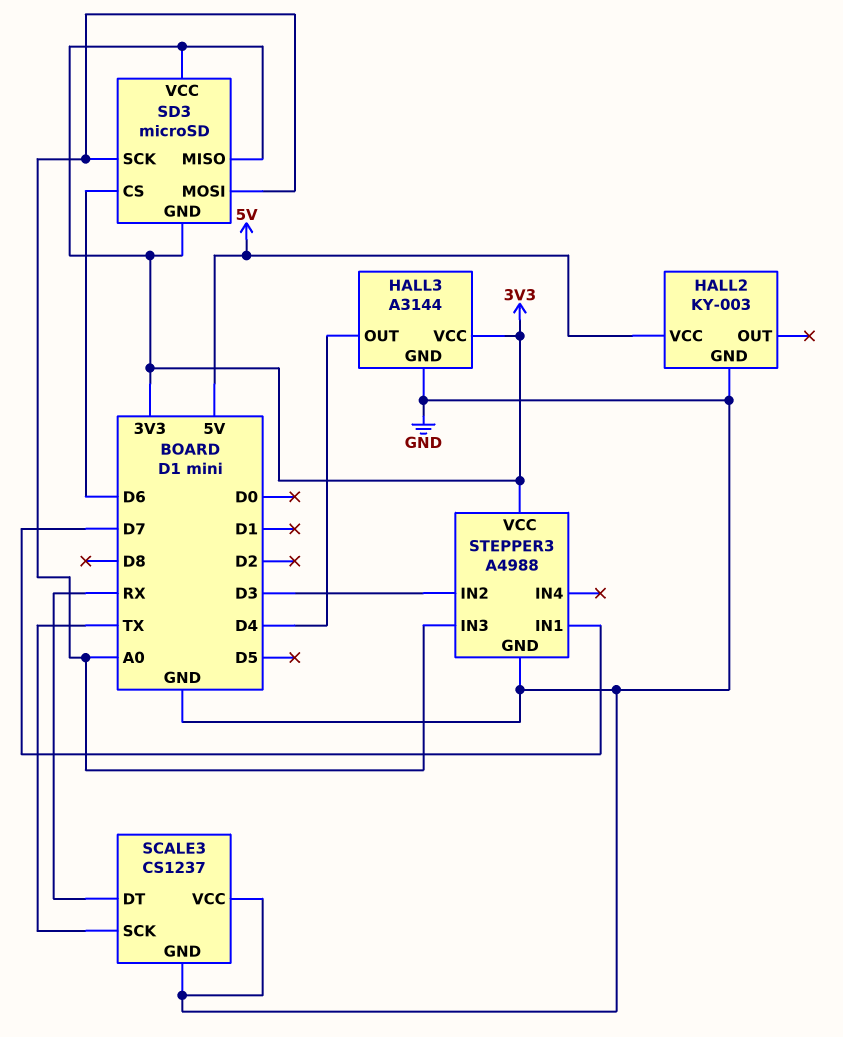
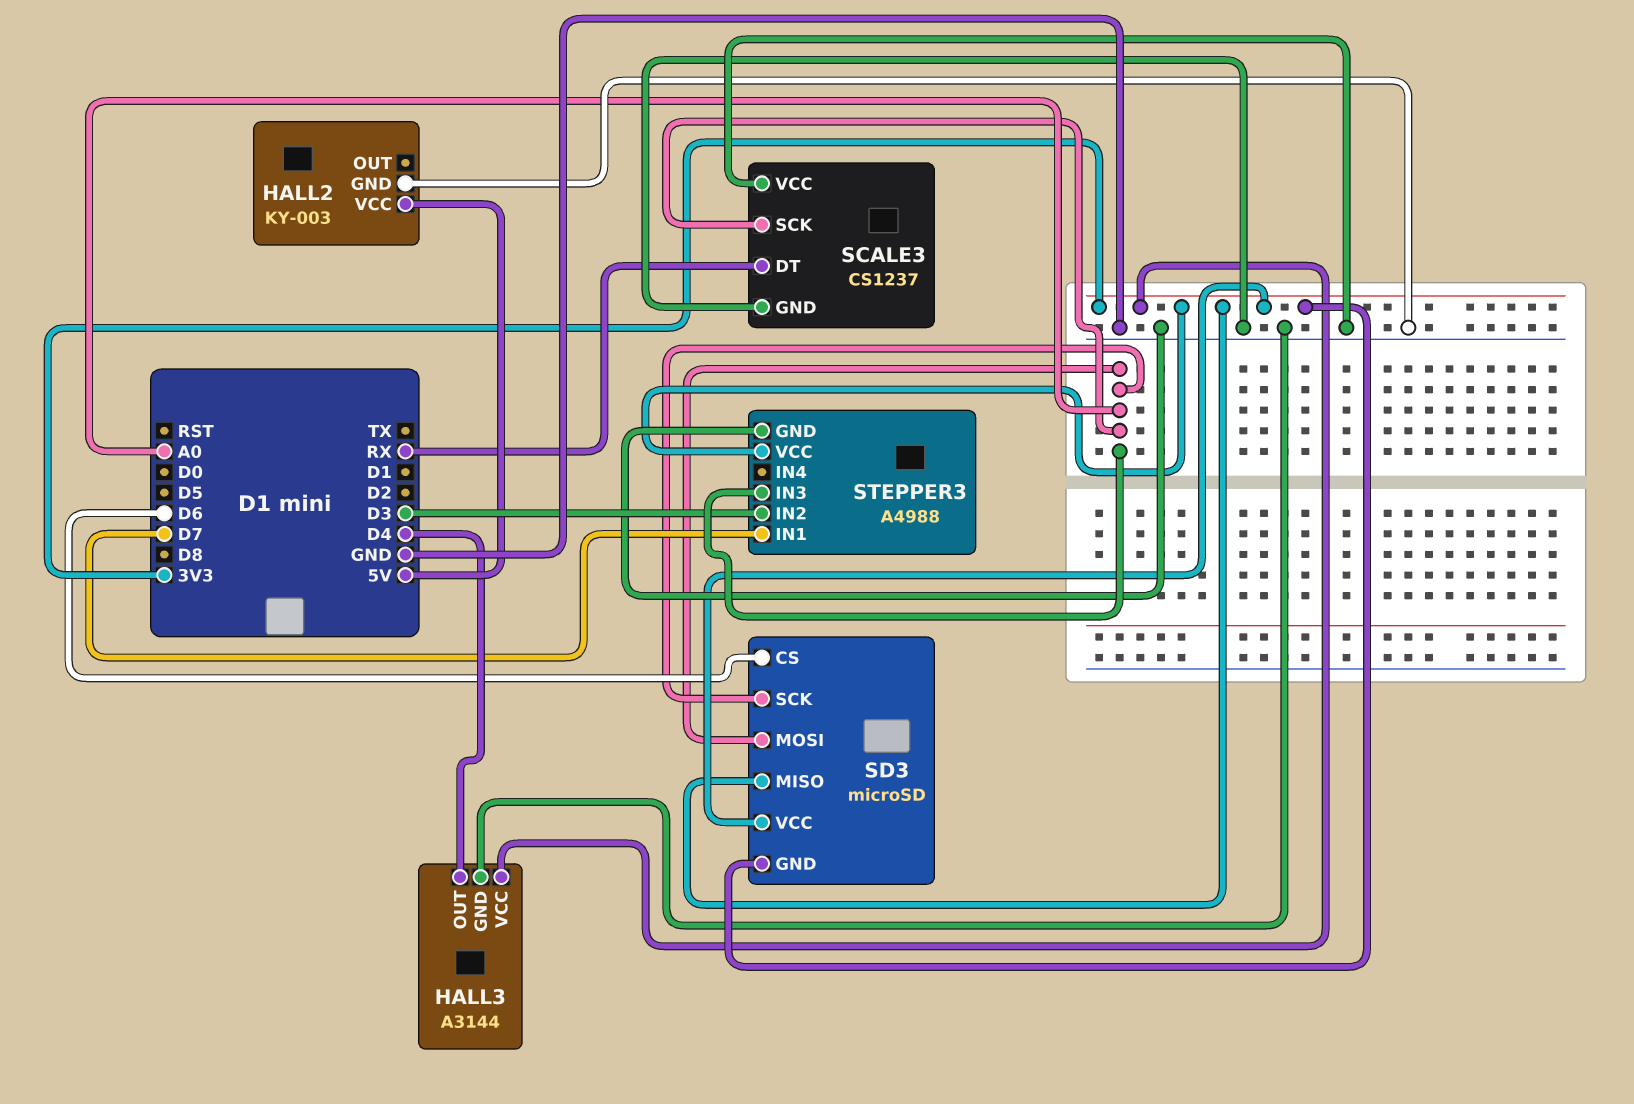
SCALE3 pin SCK: TX -> A0

